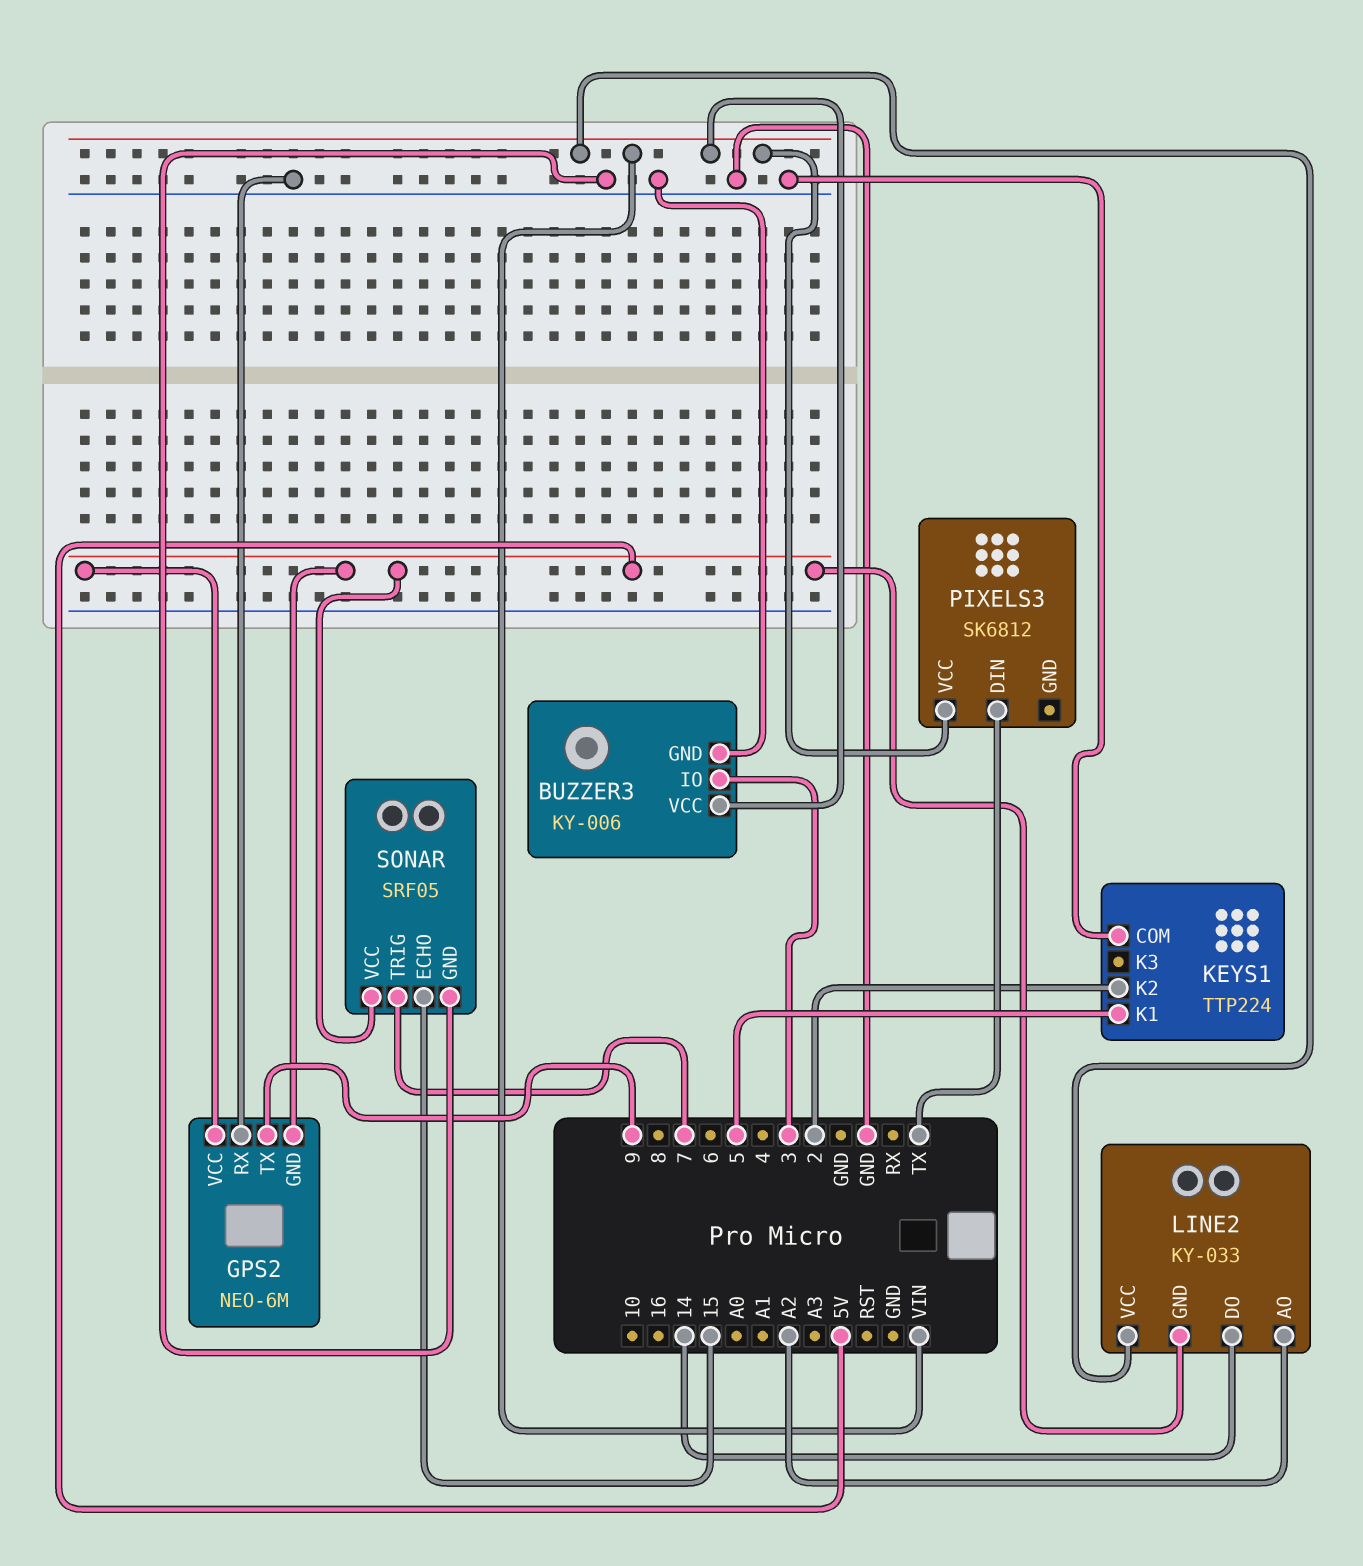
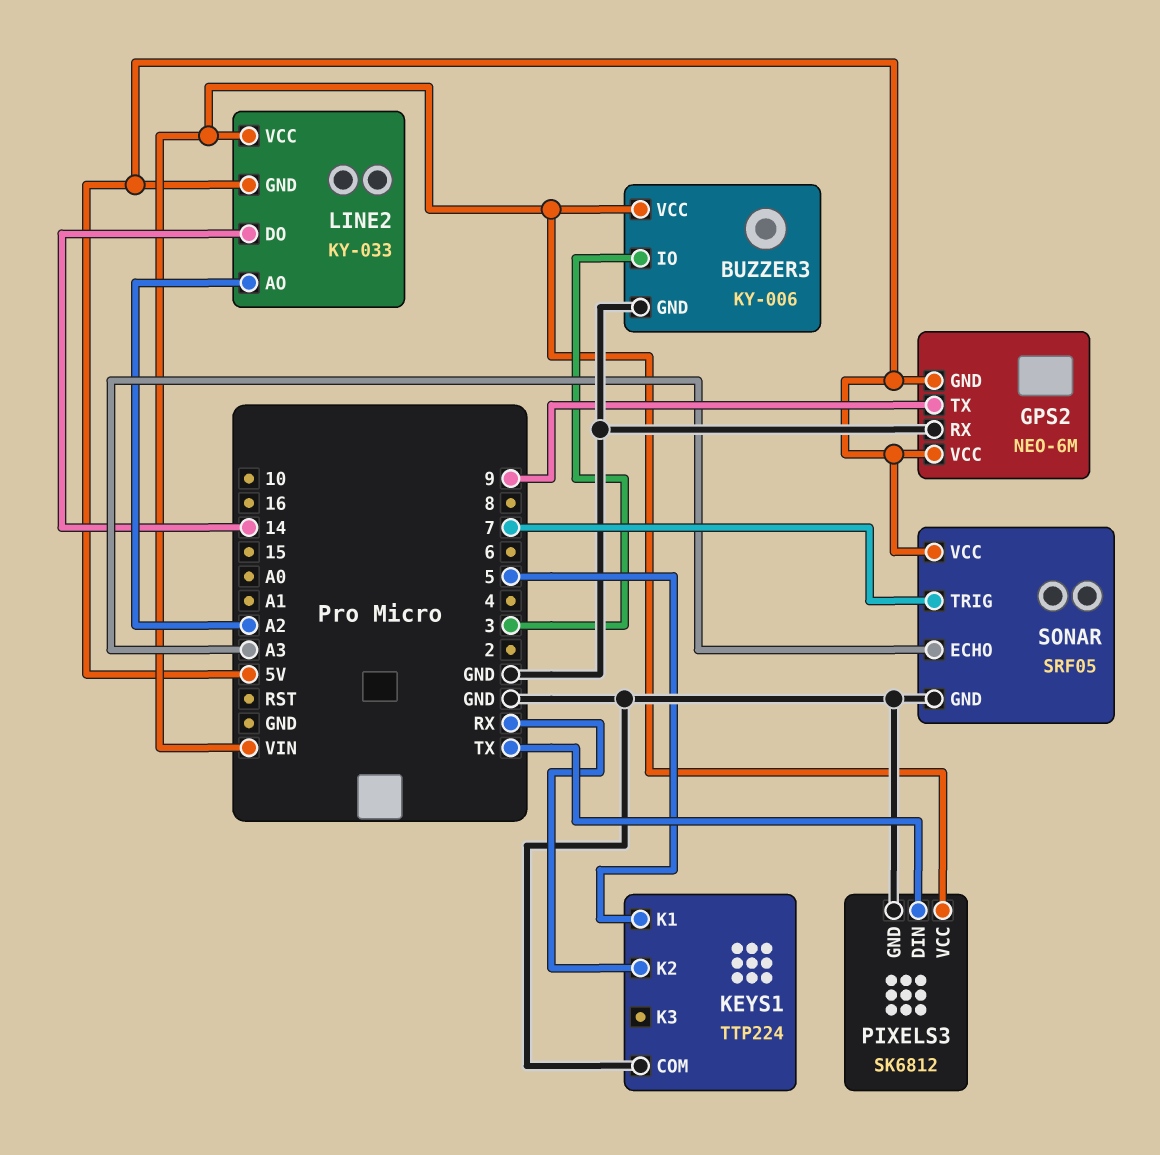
KEYS1 pin K2: 2 -> RX
PIXELS3 pin GND: none -> GND
SONAR pin ECHO: 15 -> A3

